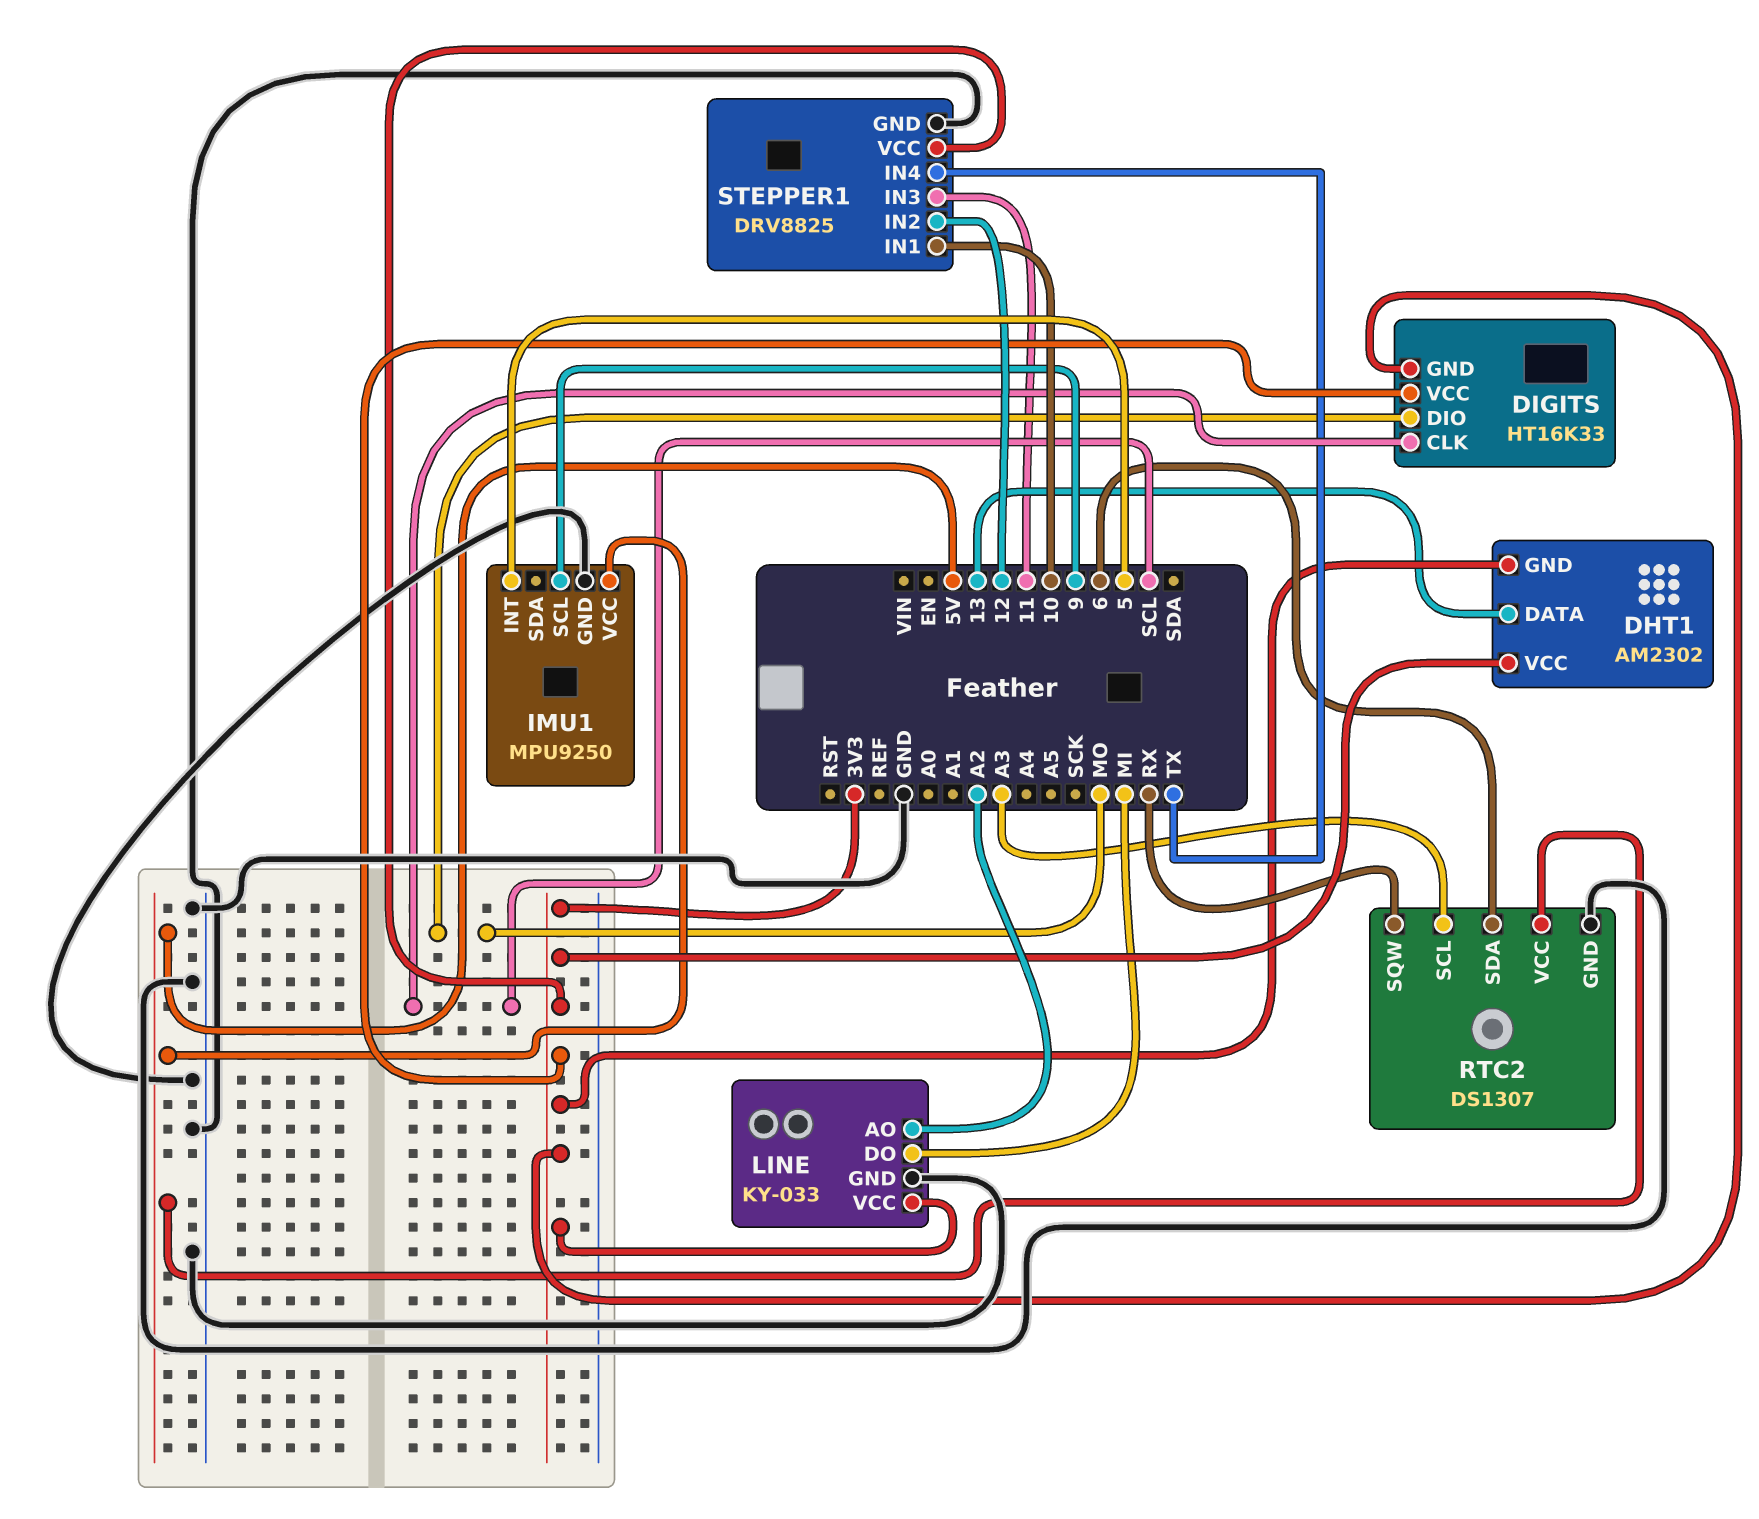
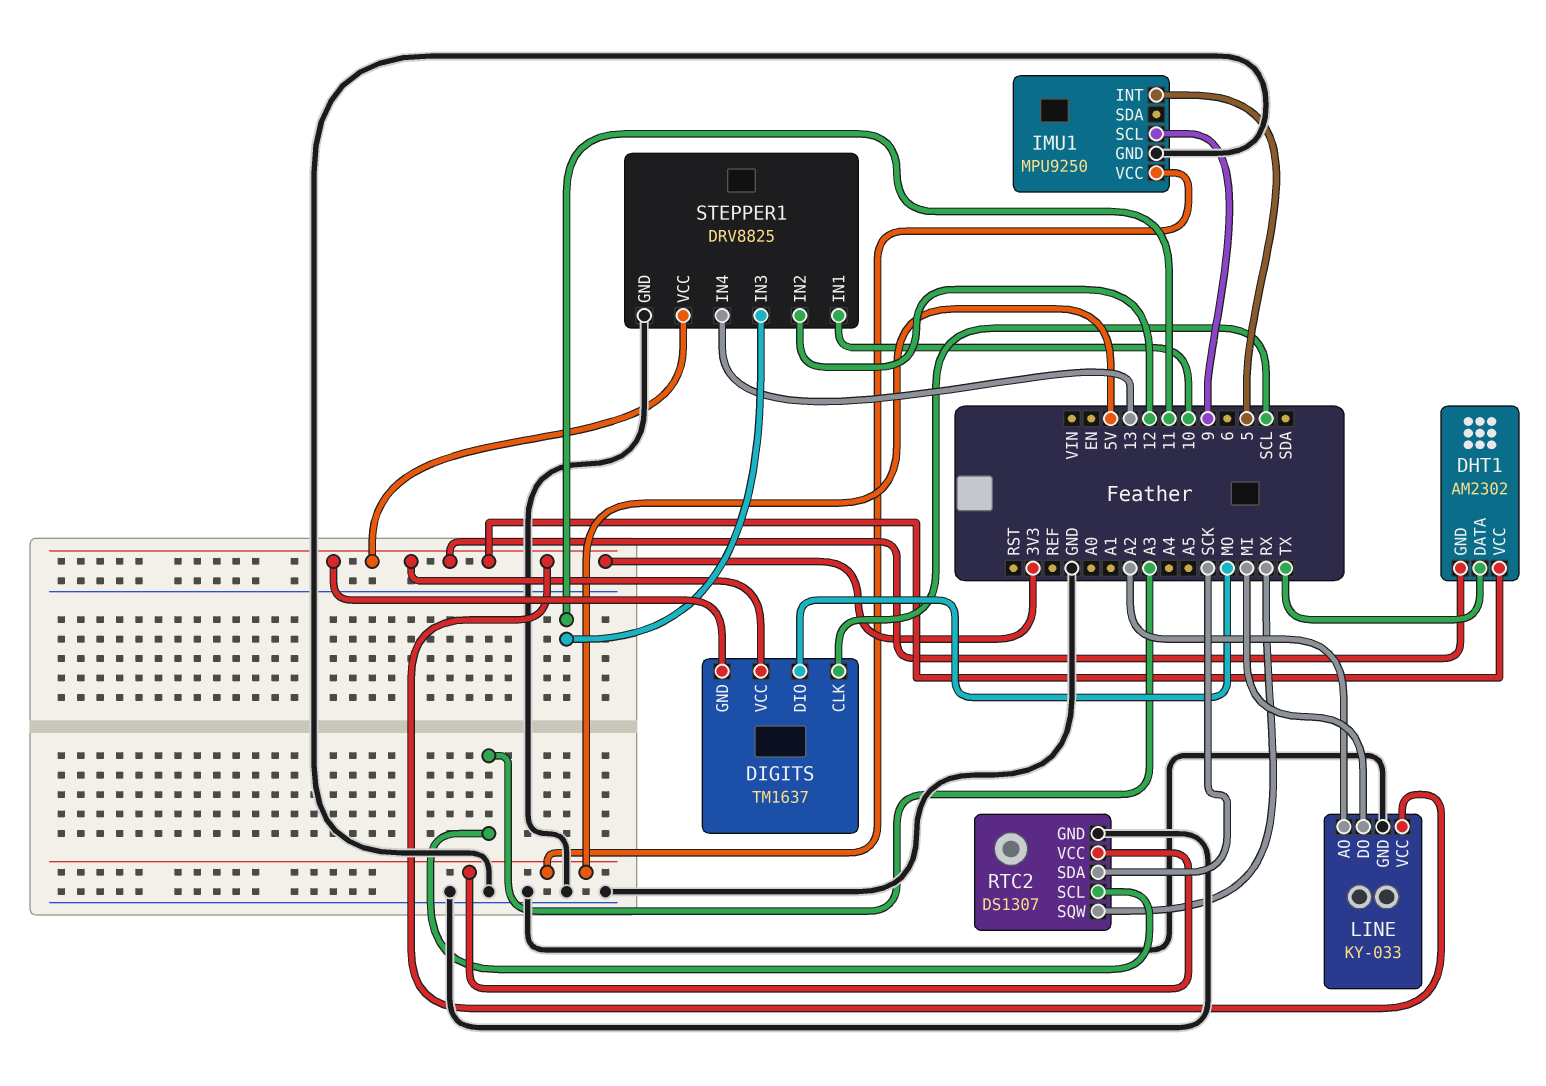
DHT1 pin DATA: 13 -> TX
DIGITS: HT16K33 -> TM1637
RTC2 pin SDA: 6 -> SCK
STEPPER1 pin IN4: TX -> 13

